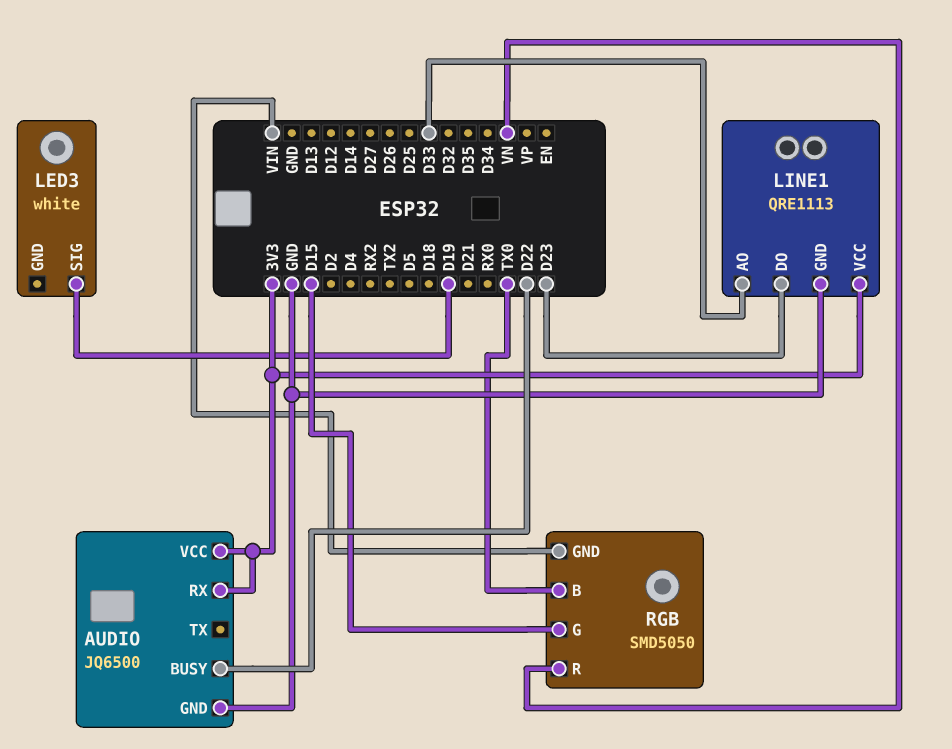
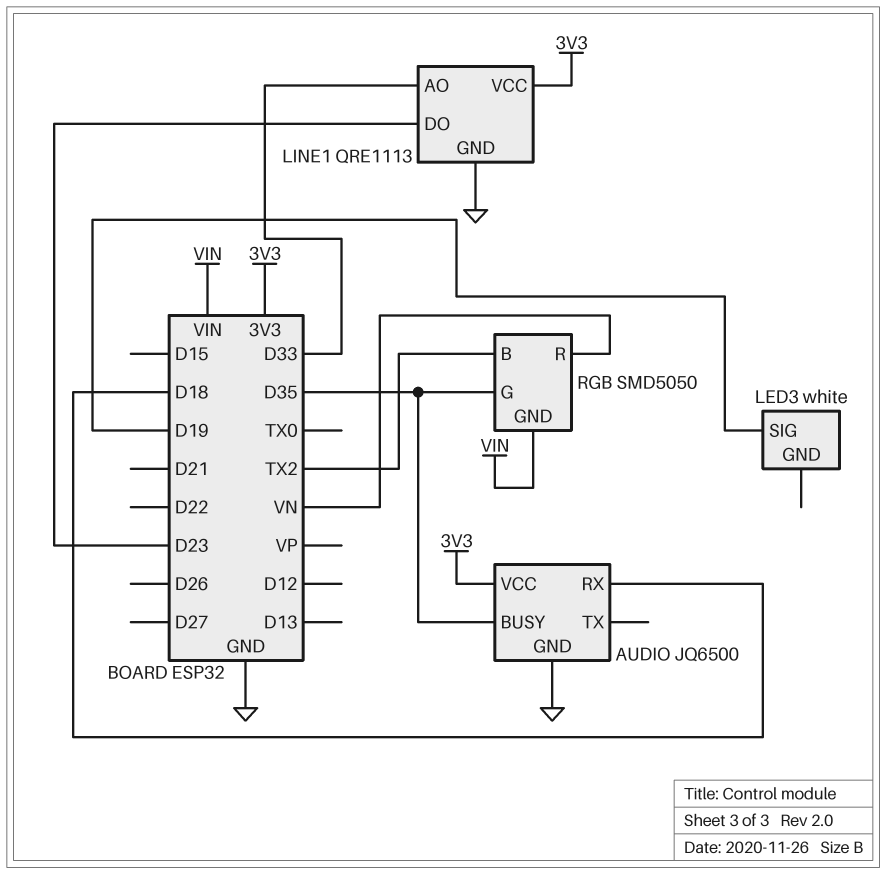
AUDIO pin BUSY: D22 -> D35
AUDIO pin RX: 3V3 -> D18
RGB pin B: TX0 -> TX2
RGB pin G: D15 -> D35

